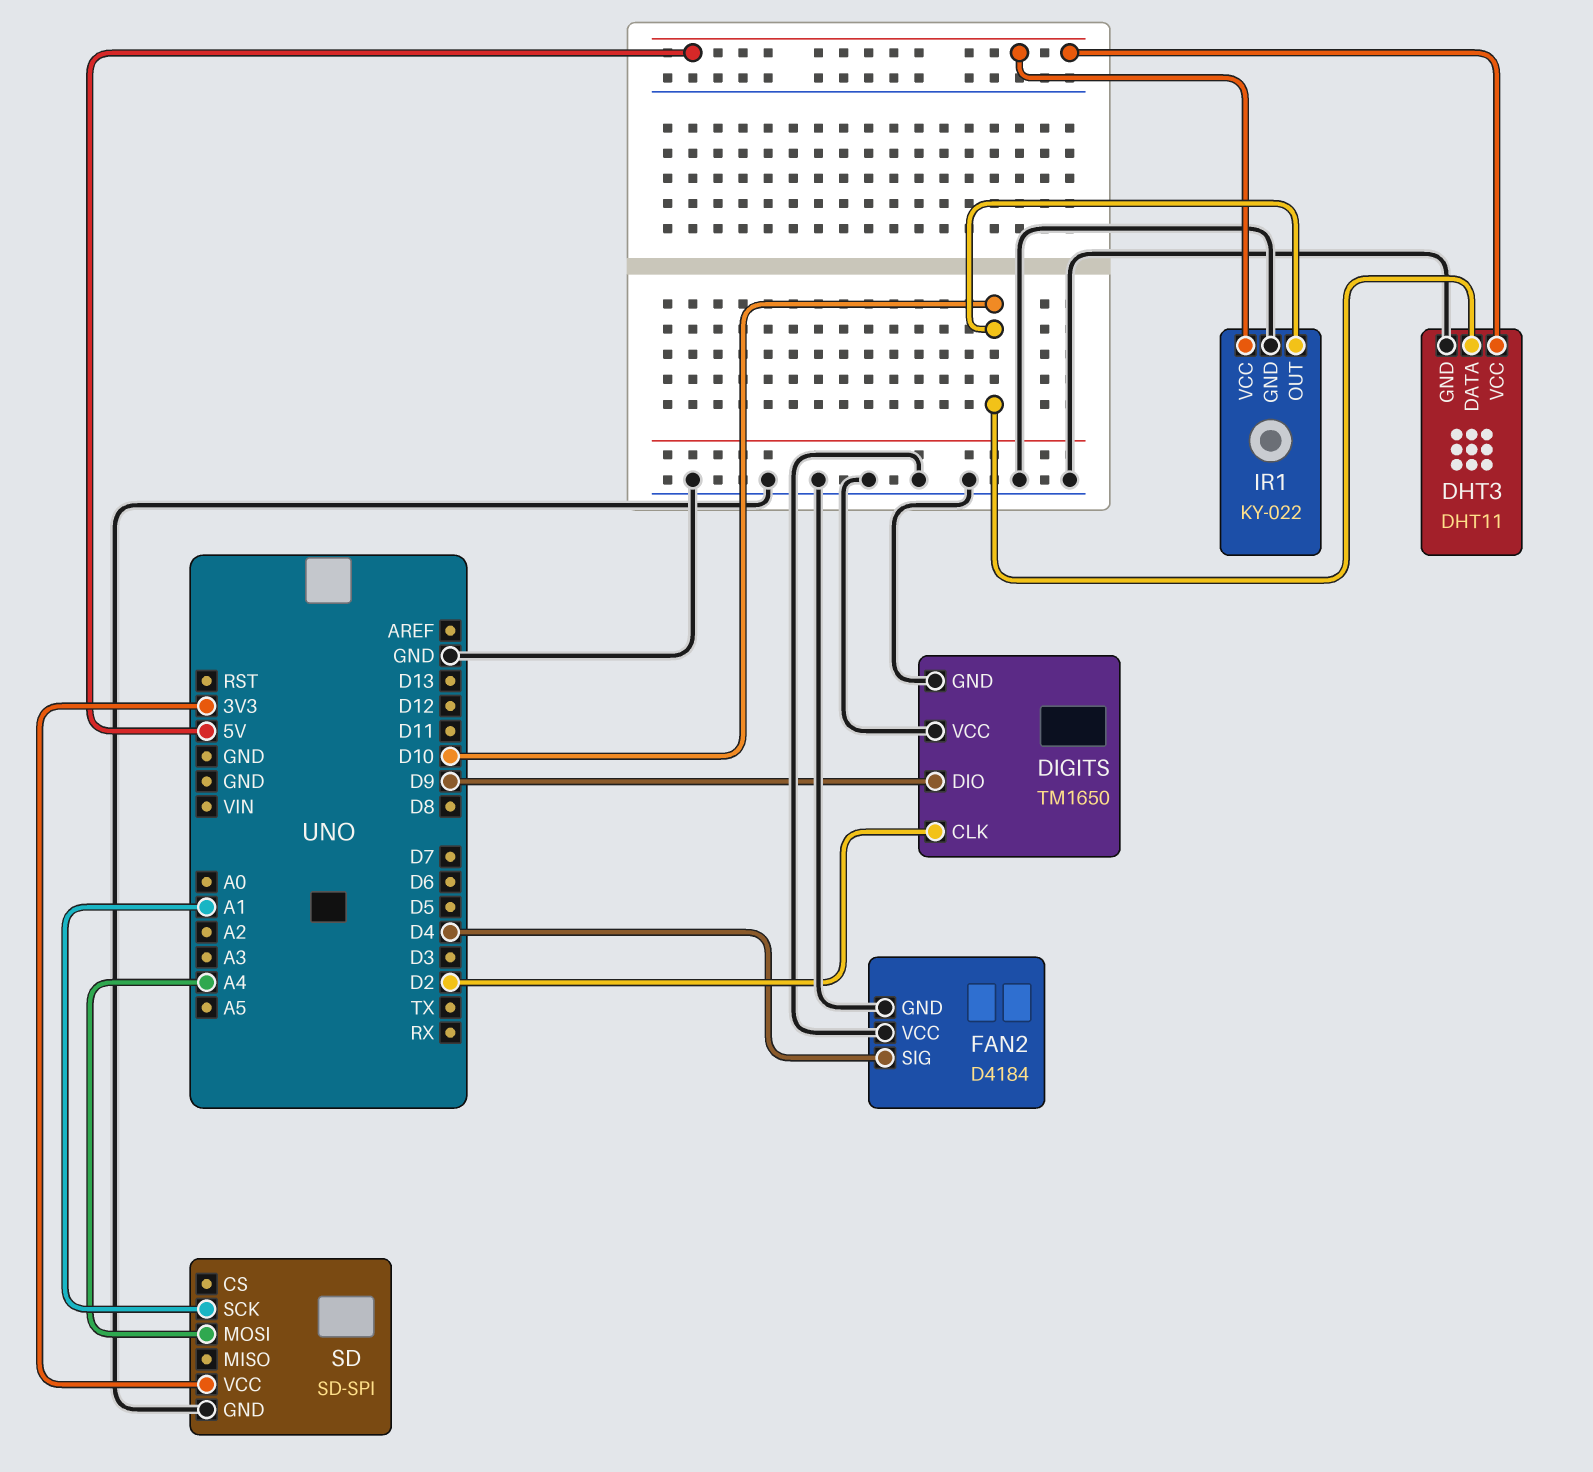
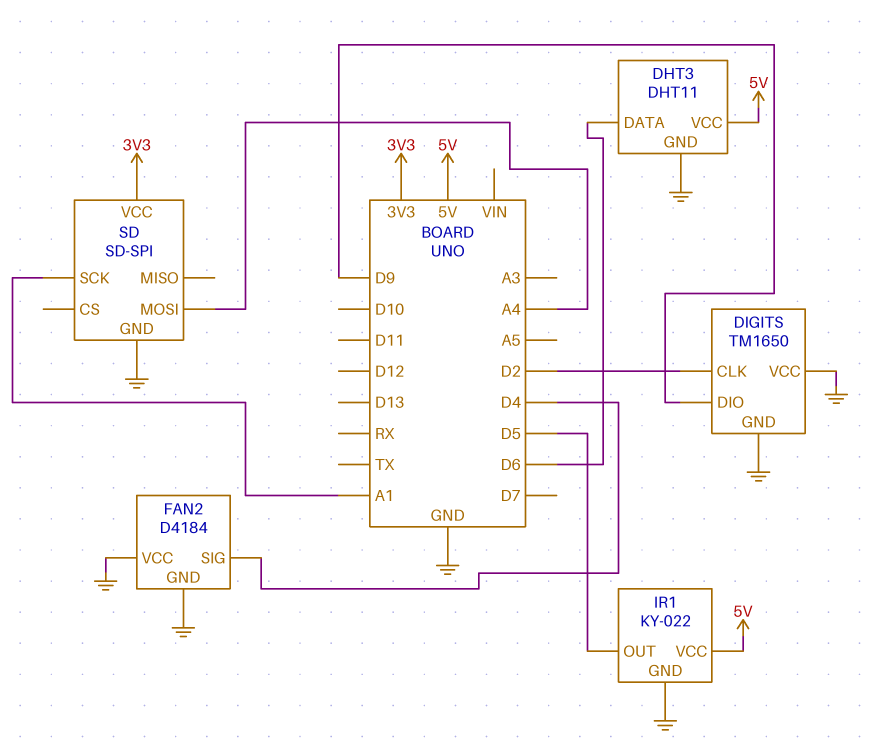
DHT3 pin DATA: D10 -> D6
IR1 pin OUT: D10 -> D5

